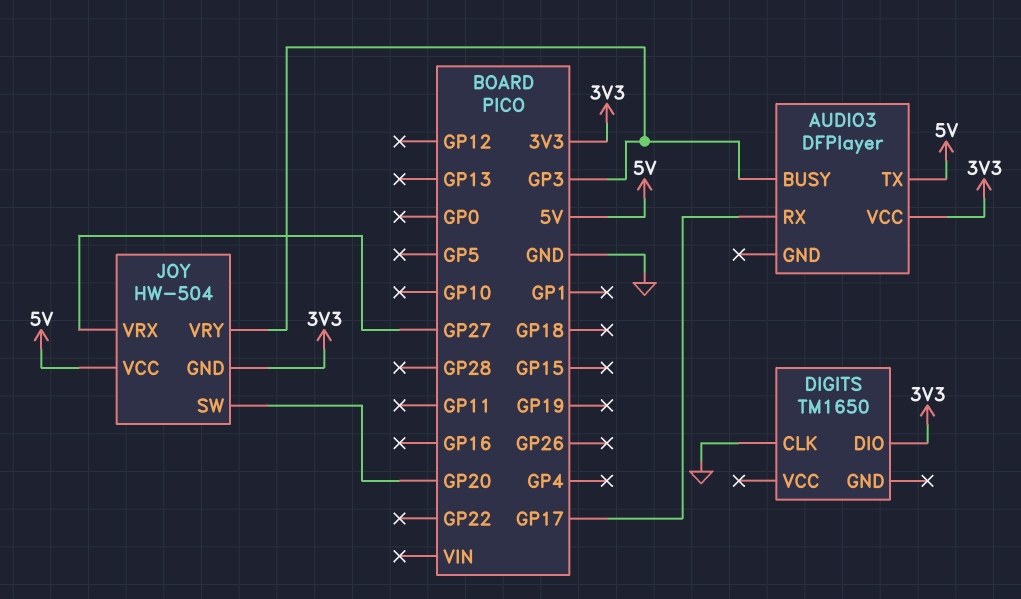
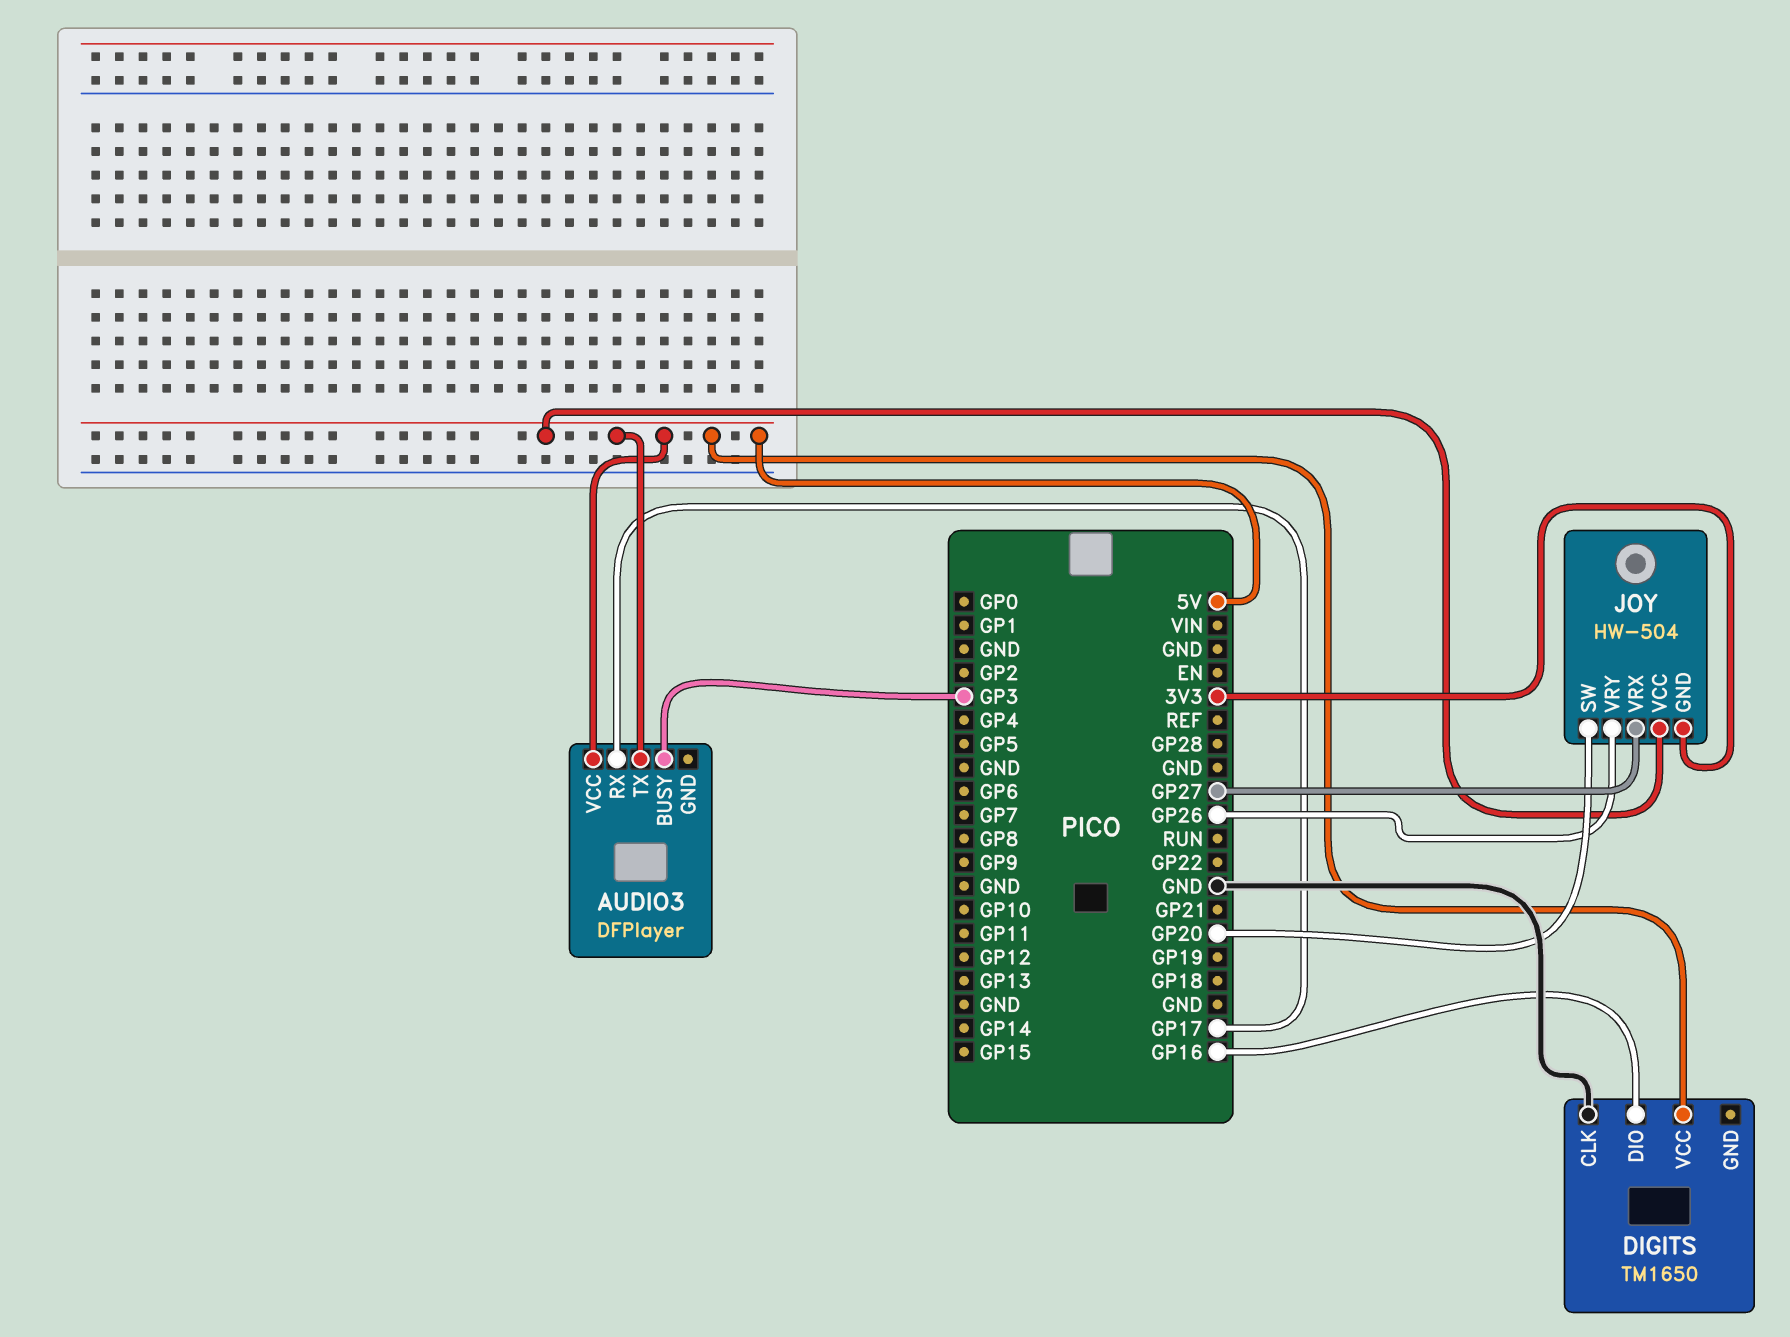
AUDIO3 pin VCC: 3V3 -> 5V
DIGITS pin DIO: 3V3 -> GP16
DIGITS pin VCC: none -> 5V
JOY pin VRY: GP3 -> GP26

